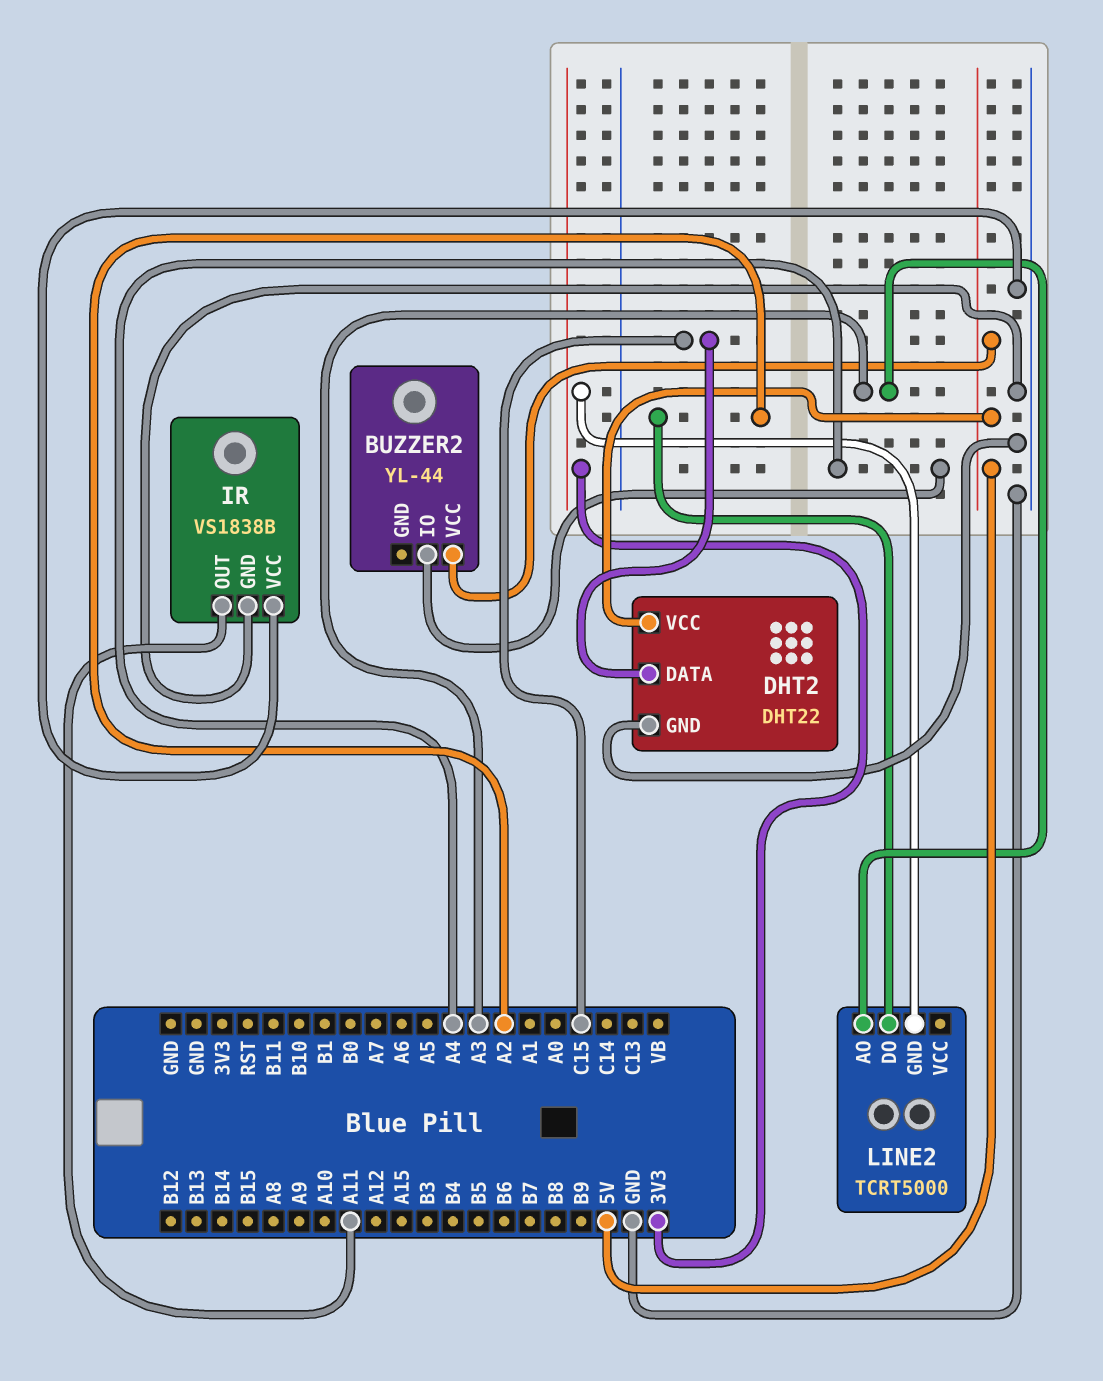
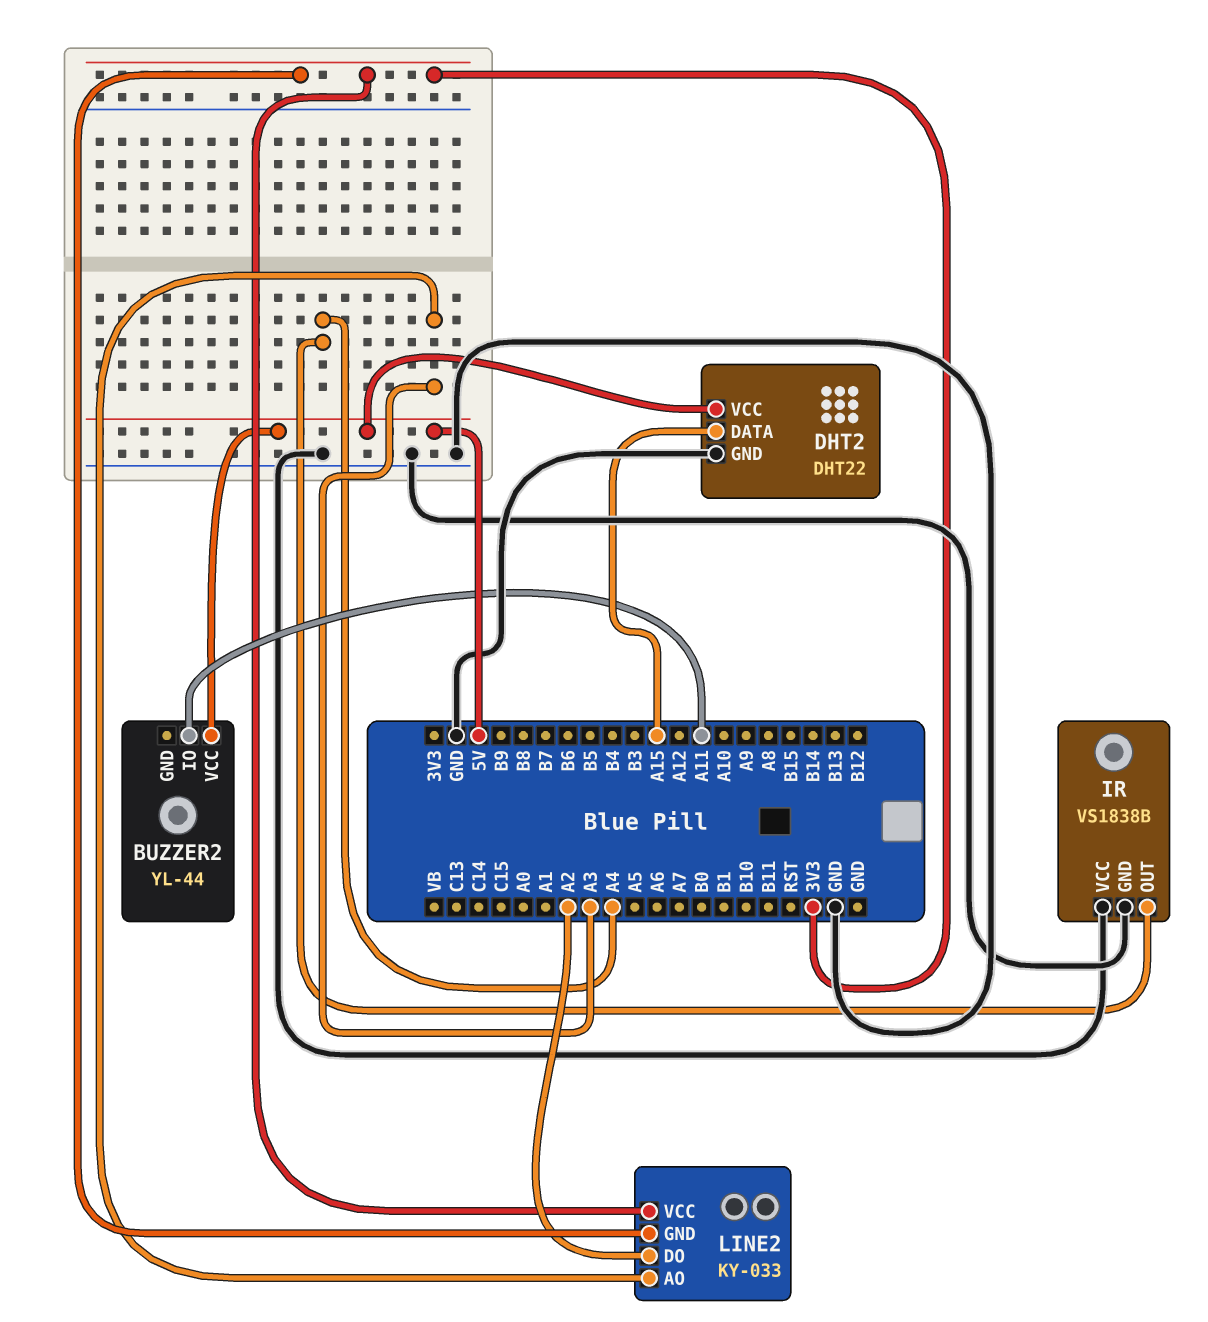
BUZZER2 pin IO: A4 -> A11
DHT2 pin DATA: C15 -> A15
IR pin OUT: A11 -> A4
LINE2: TCRT5000 -> KY-033
LINE2 pin VCC: none -> 3V3

